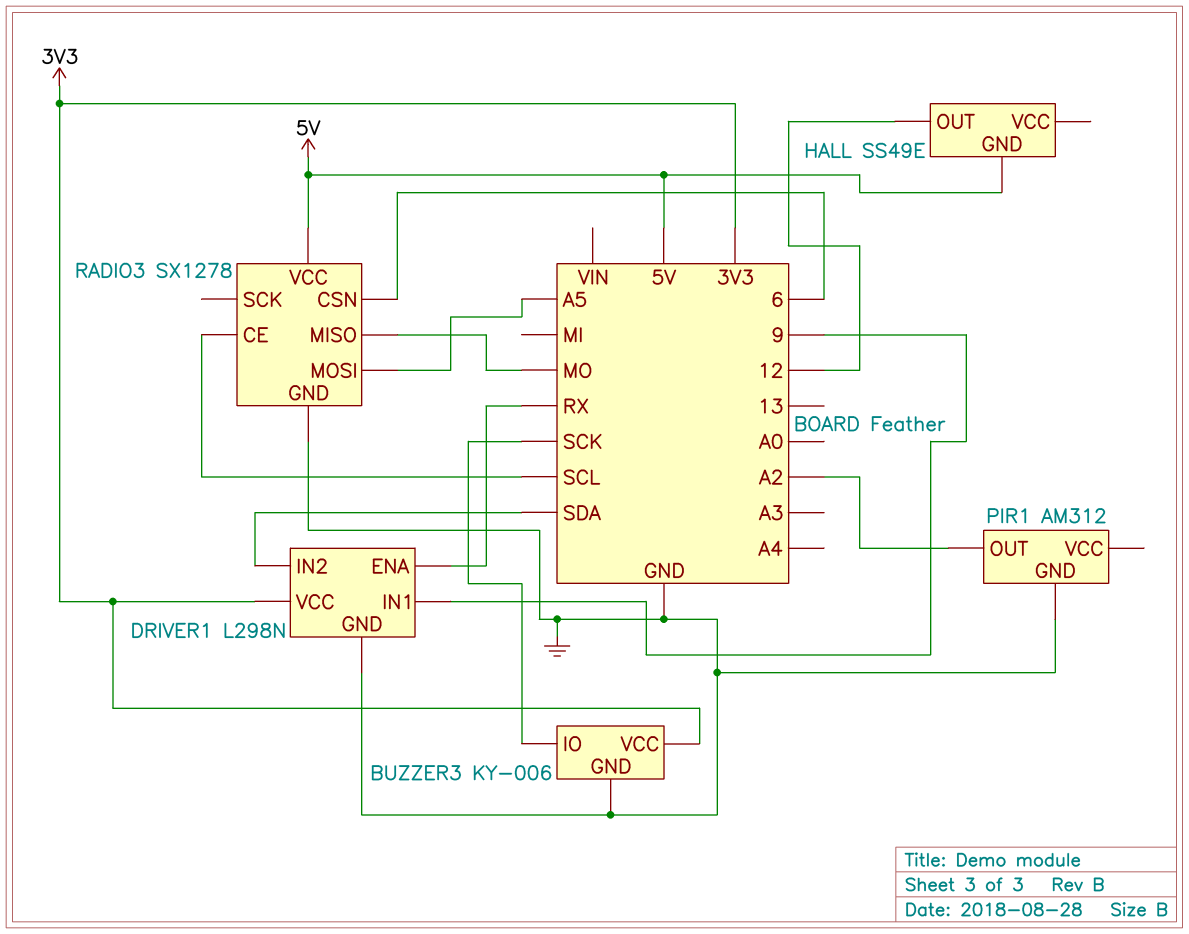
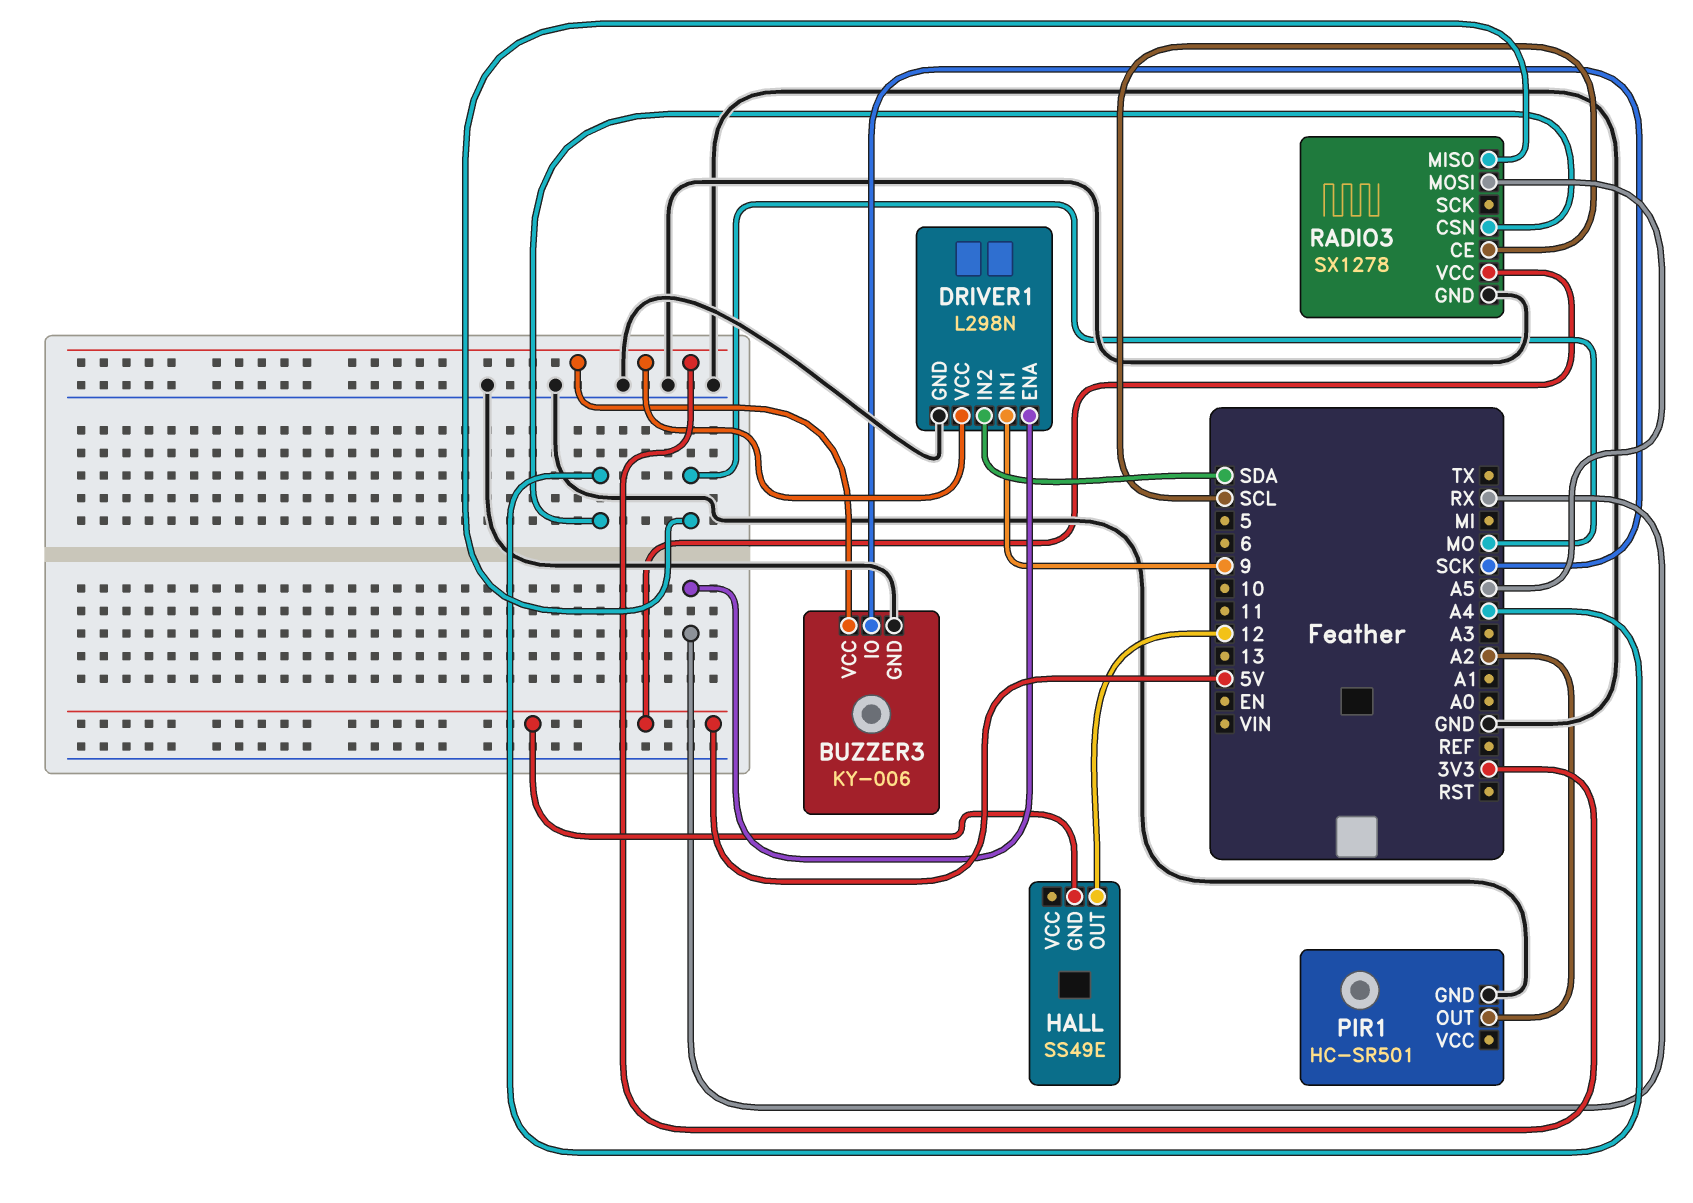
PIR1: AM312 -> HC-SR501
RADIO3 pin CSN: 6 -> A4

